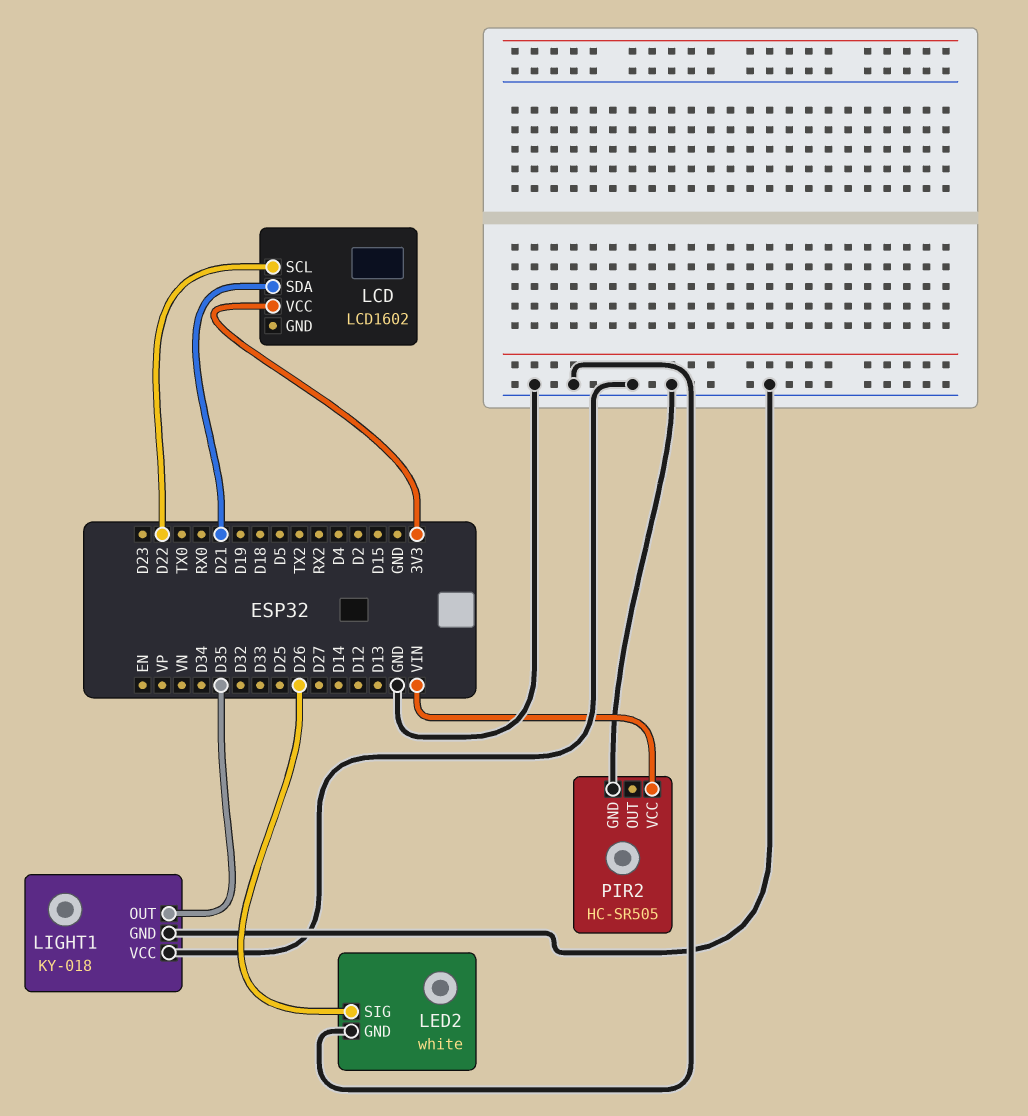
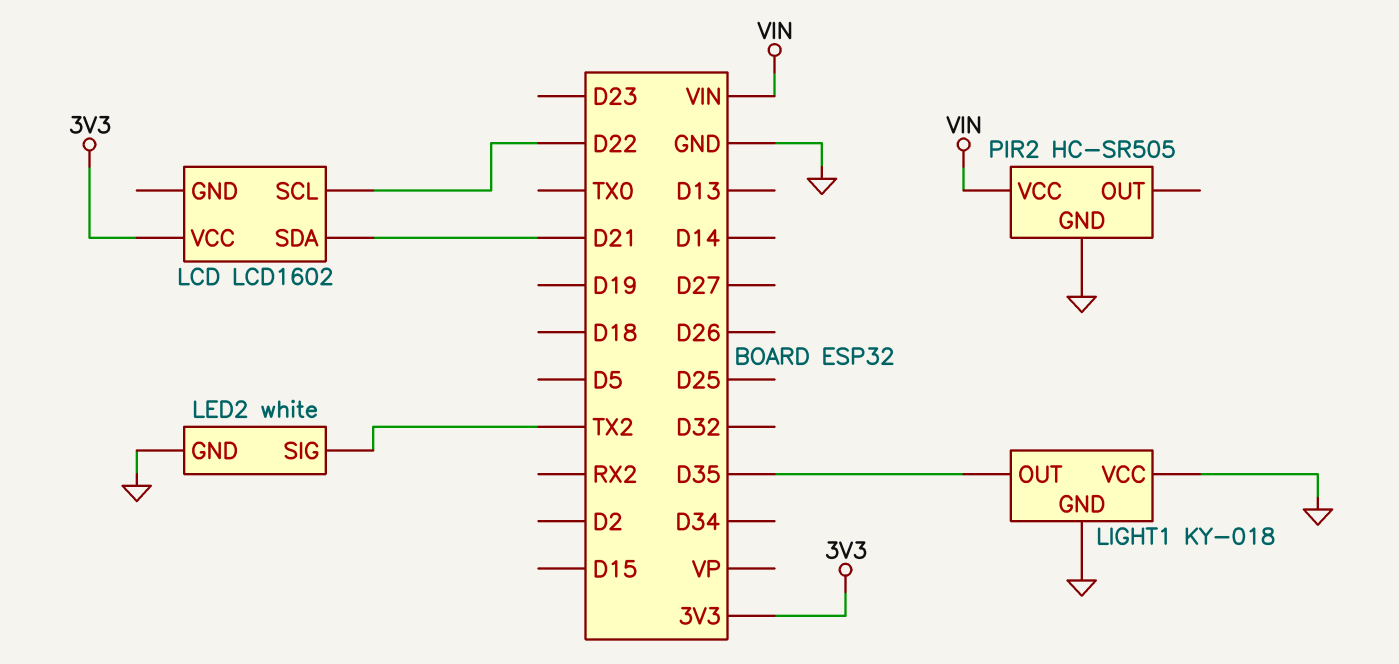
LED2 pin SIG: D26 -> TX2

